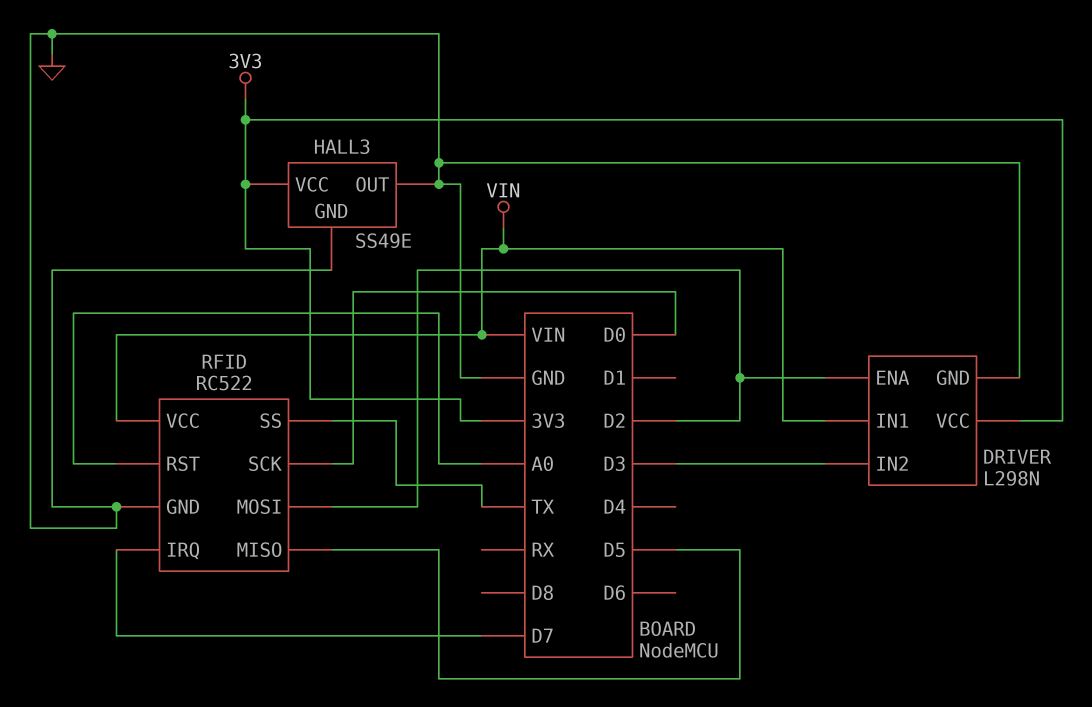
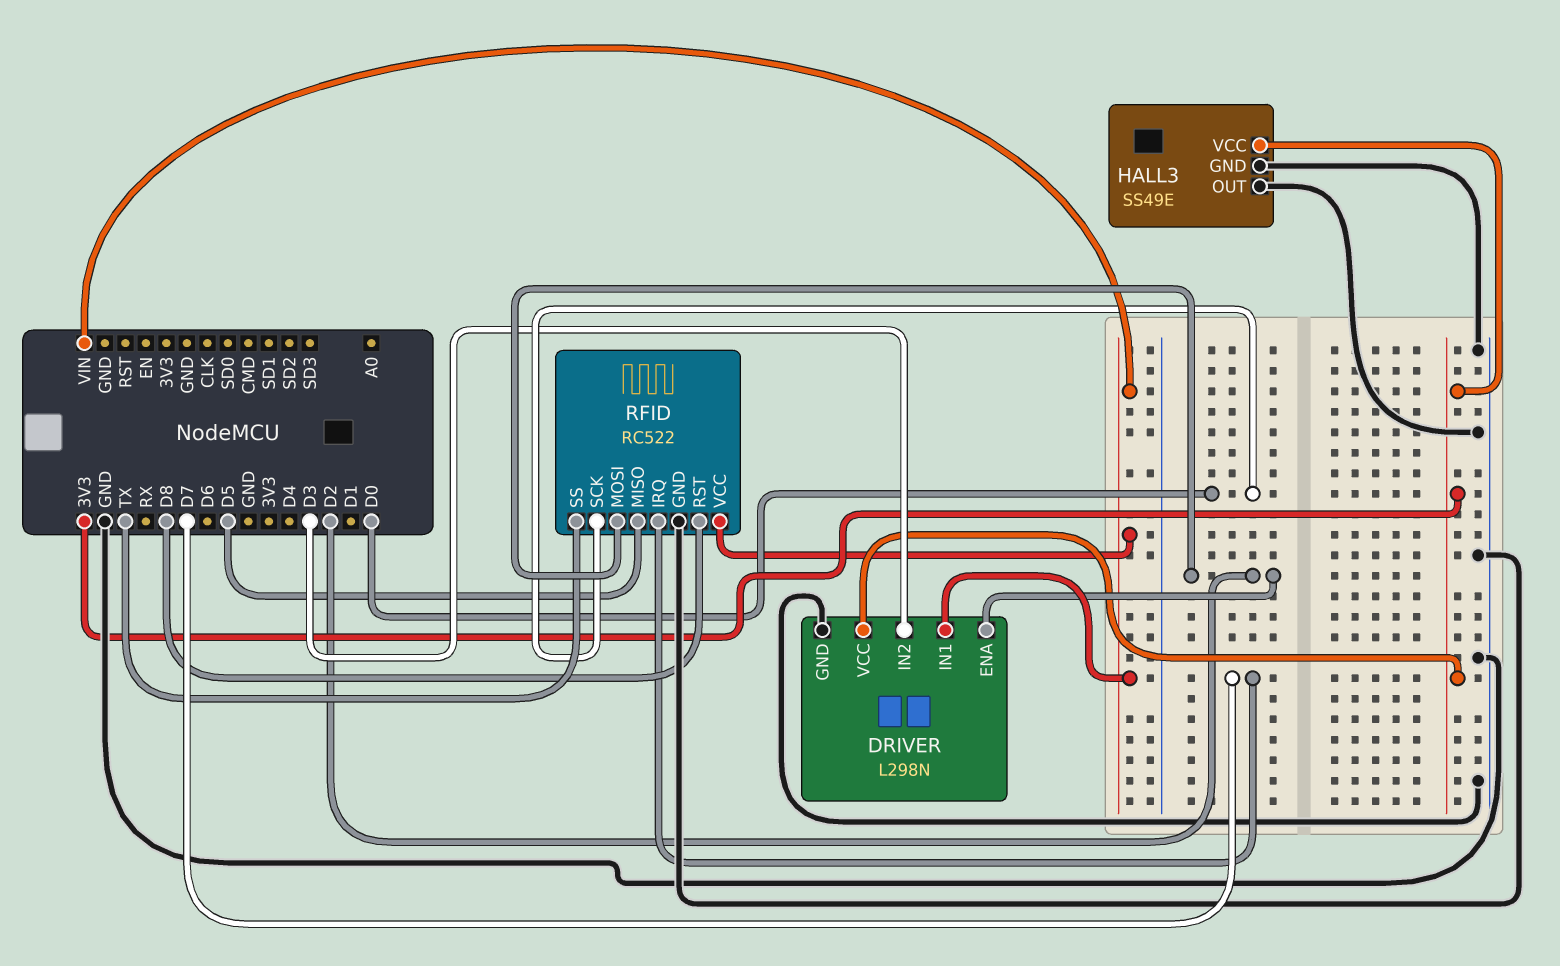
RFID pin RST: A0 -> D8

